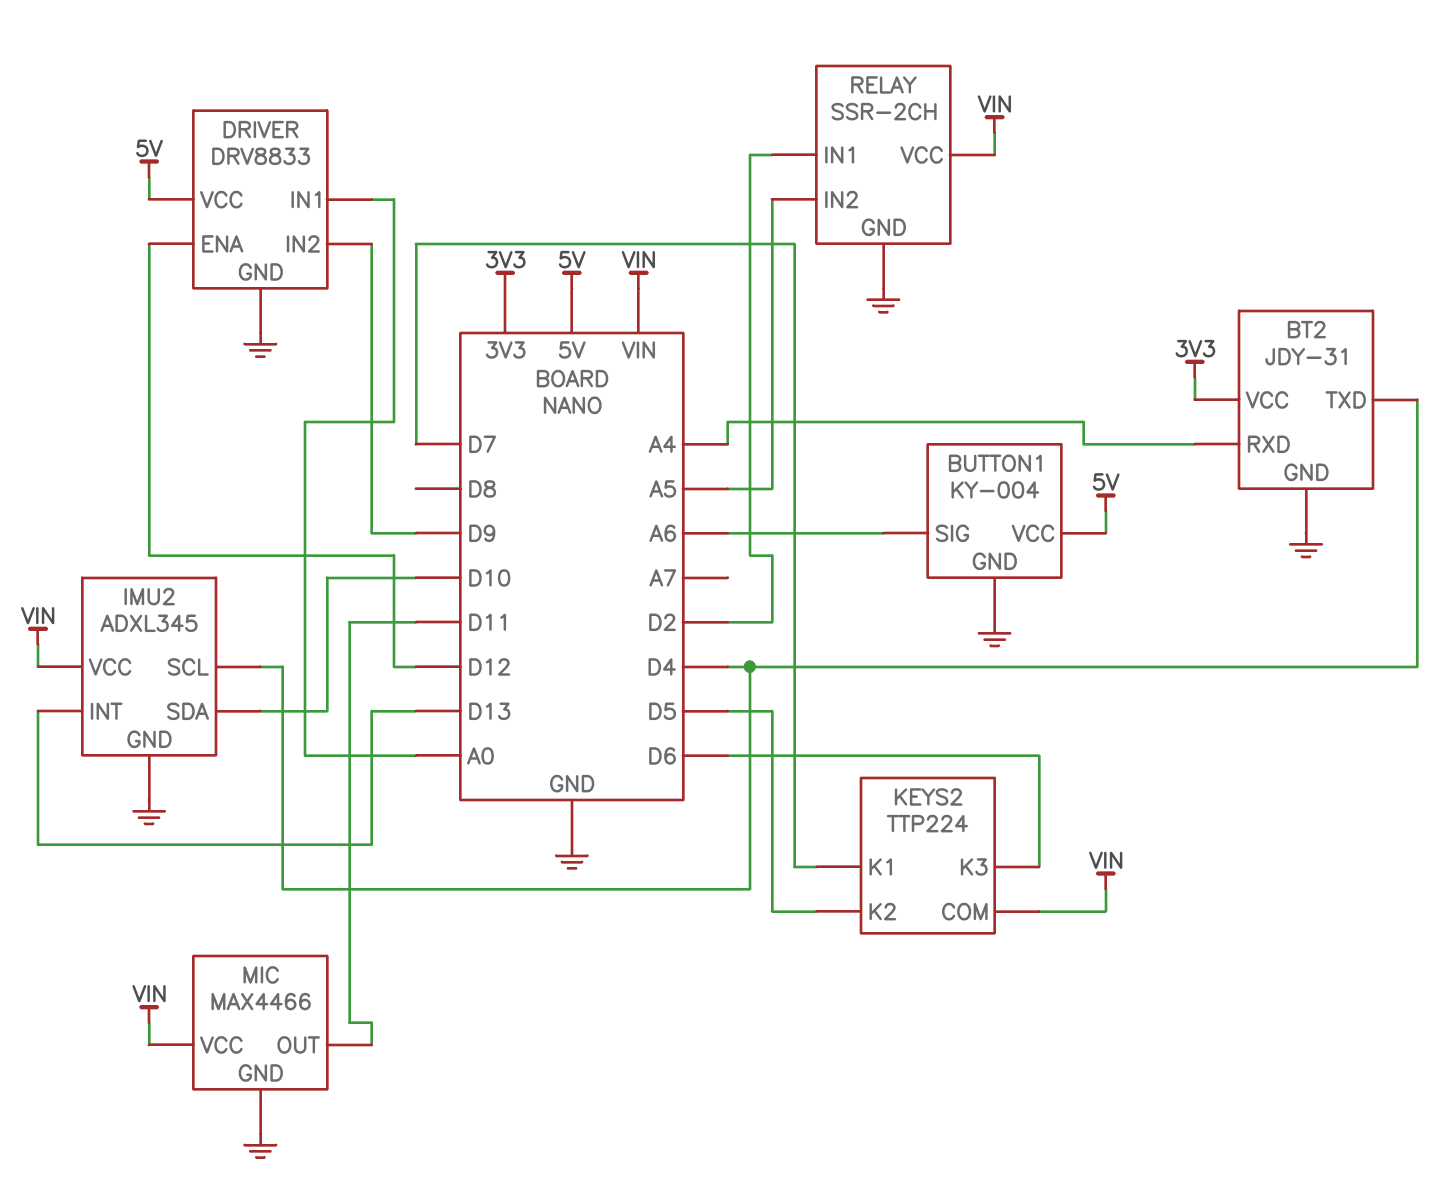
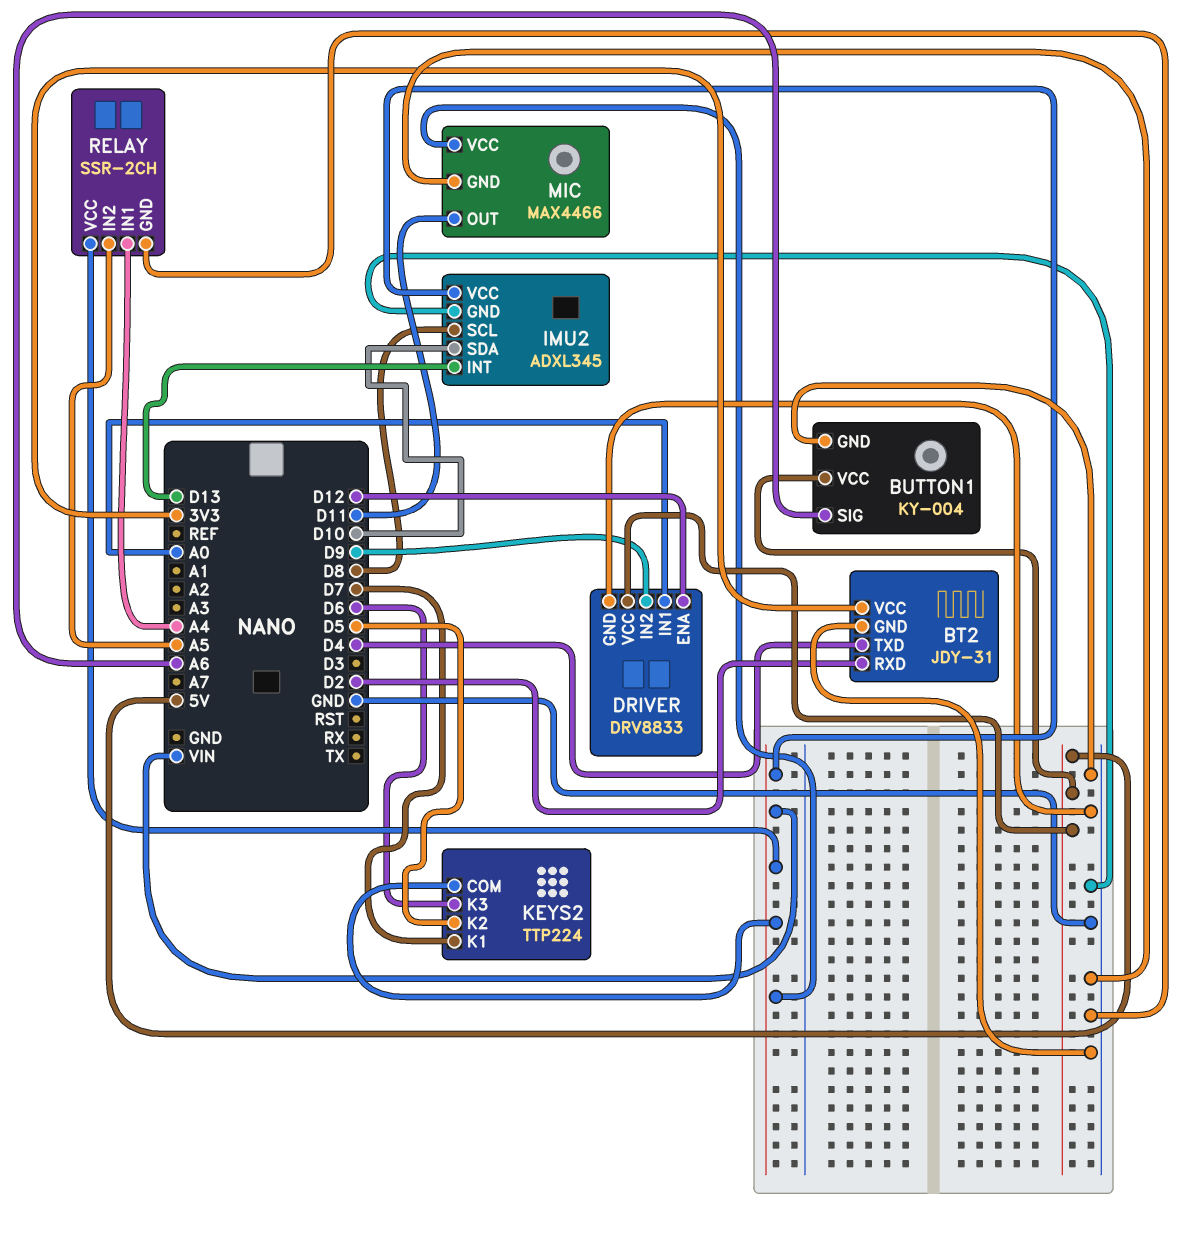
BT2 pin RXD: A4 -> D2
IMU2 pin SCL: D4 -> D8
RELAY pin IN1: D2 -> A4

